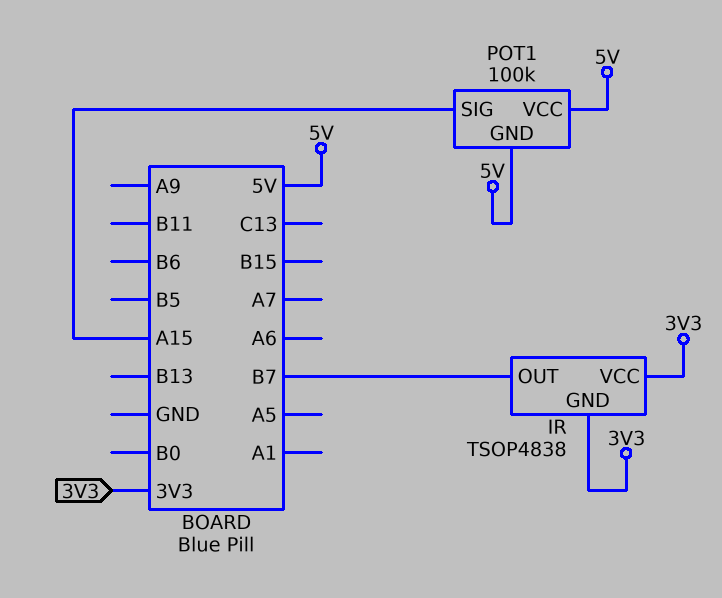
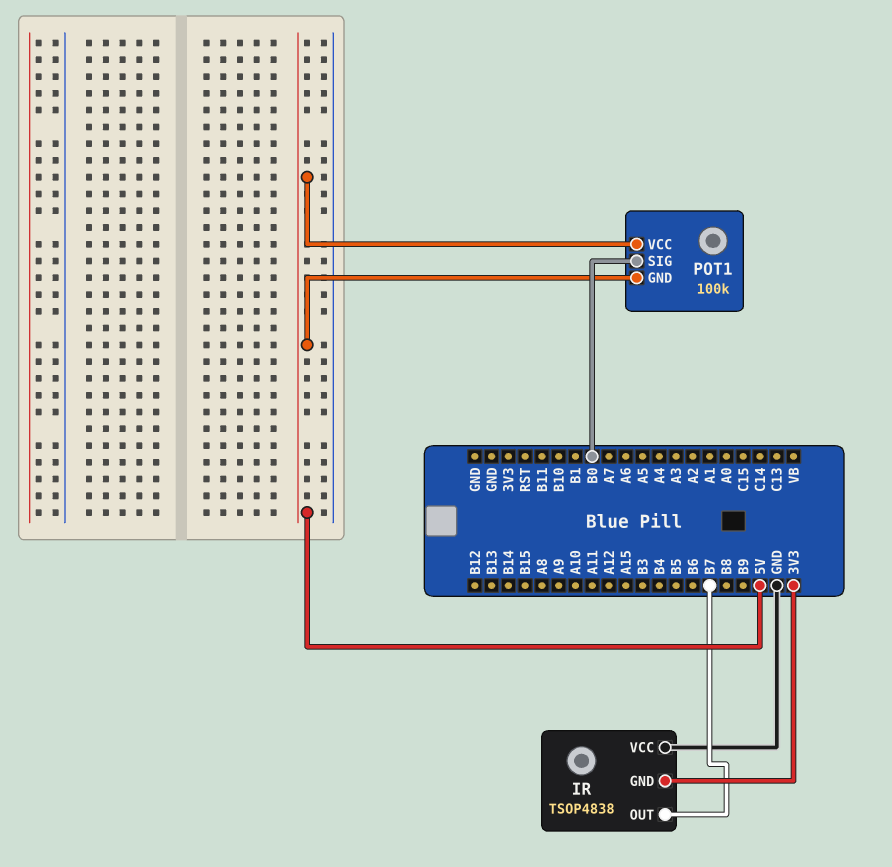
IR pin VCC: 3V3 -> GND
POT1 pin SIG: A15 -> B0

